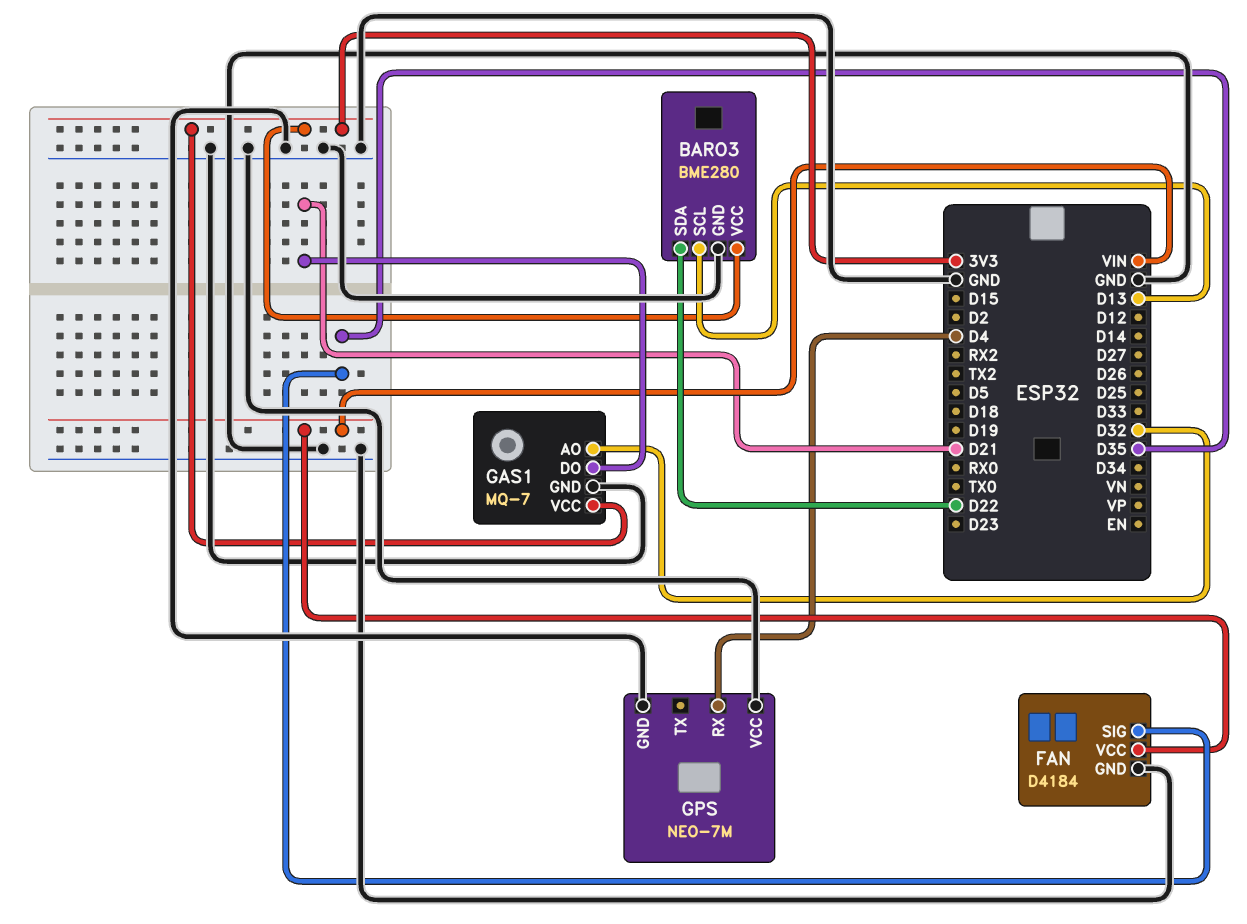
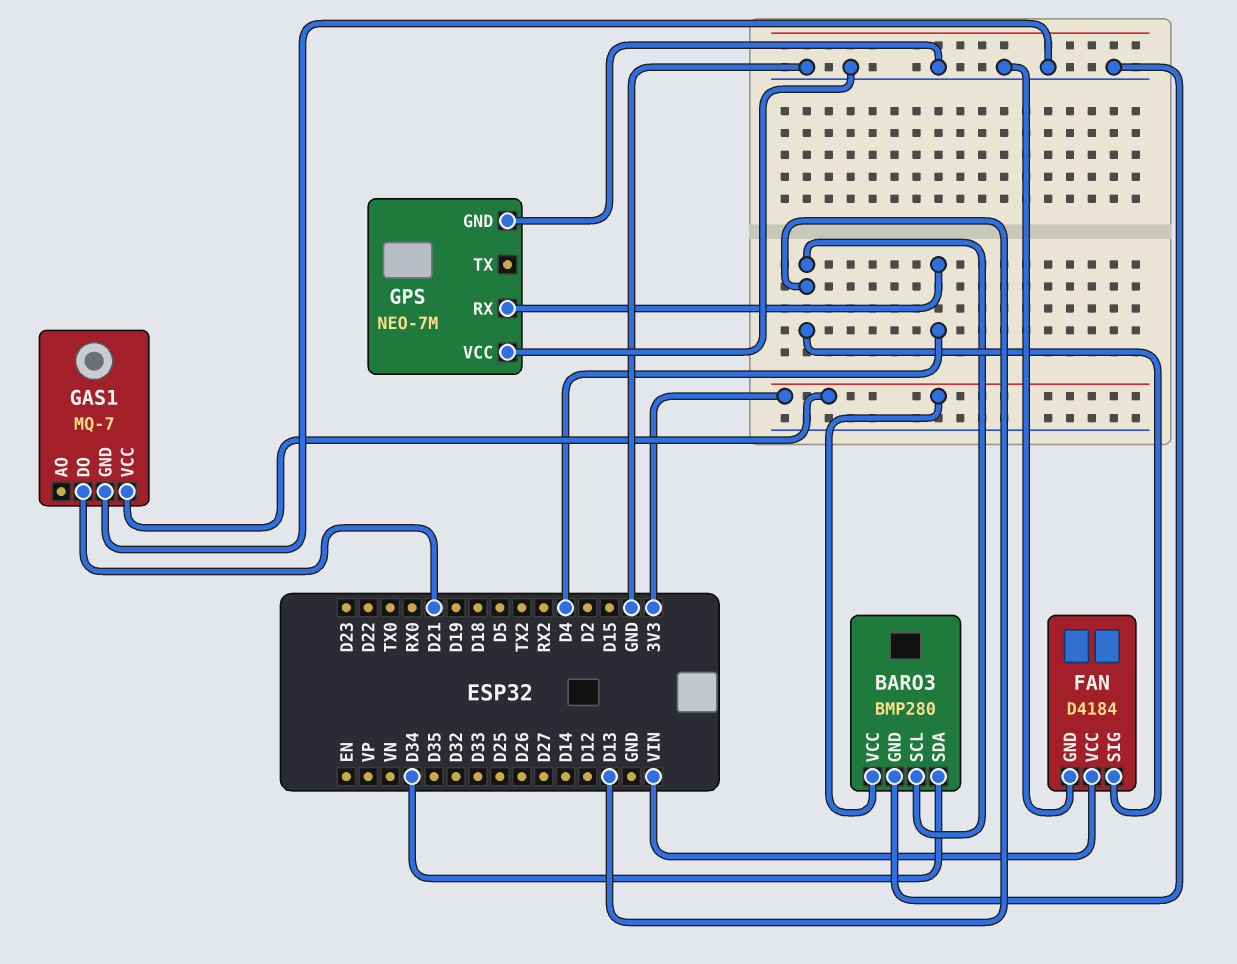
BARO3: BME280 -> BMP280
BARO3 pin SDA: D22 -> D34
FAN pin SIG: D35 -> D13
GAS1 pin AO: D32 -> none

